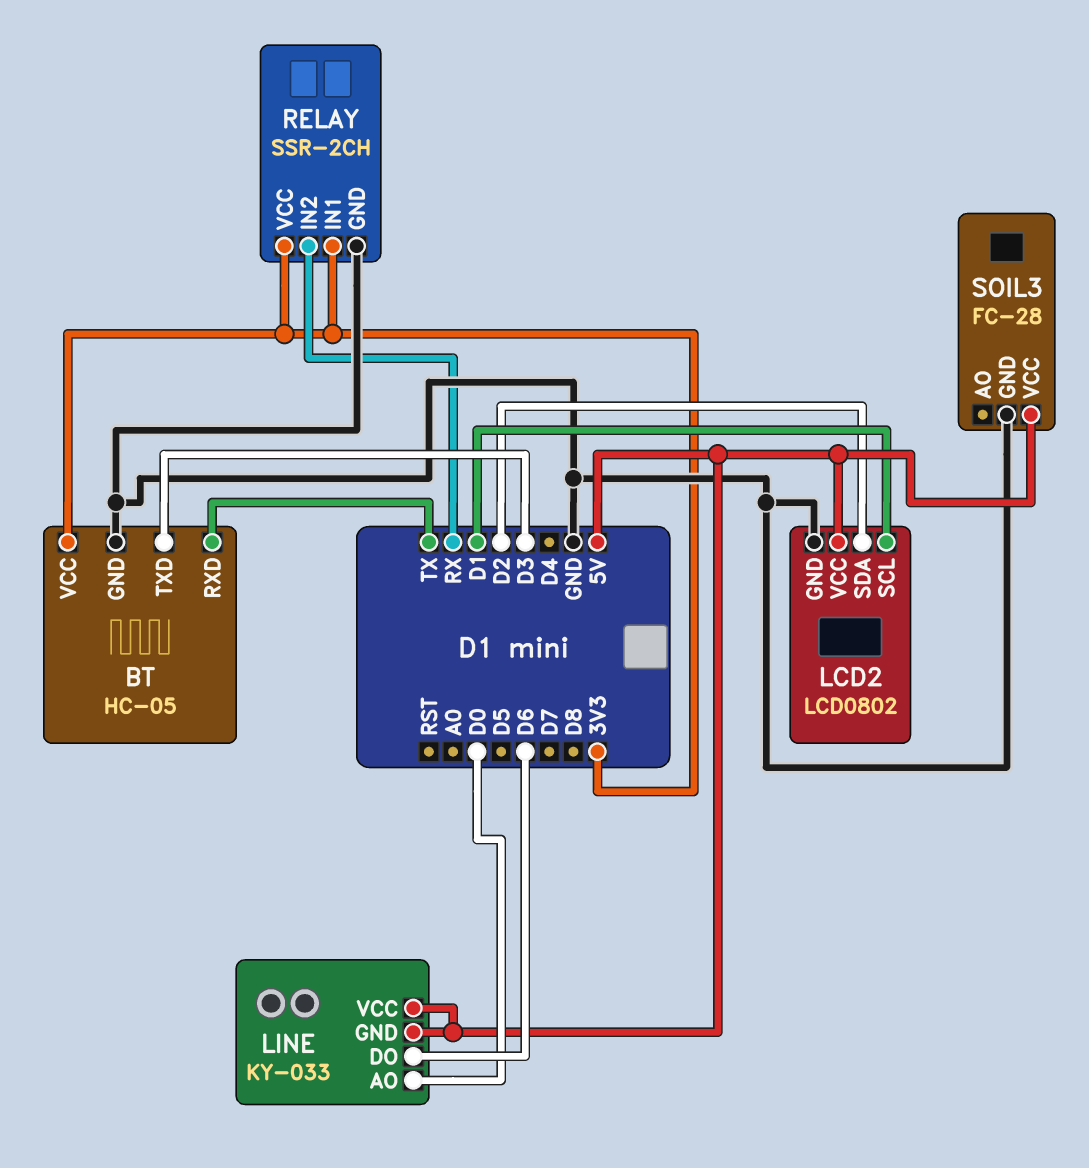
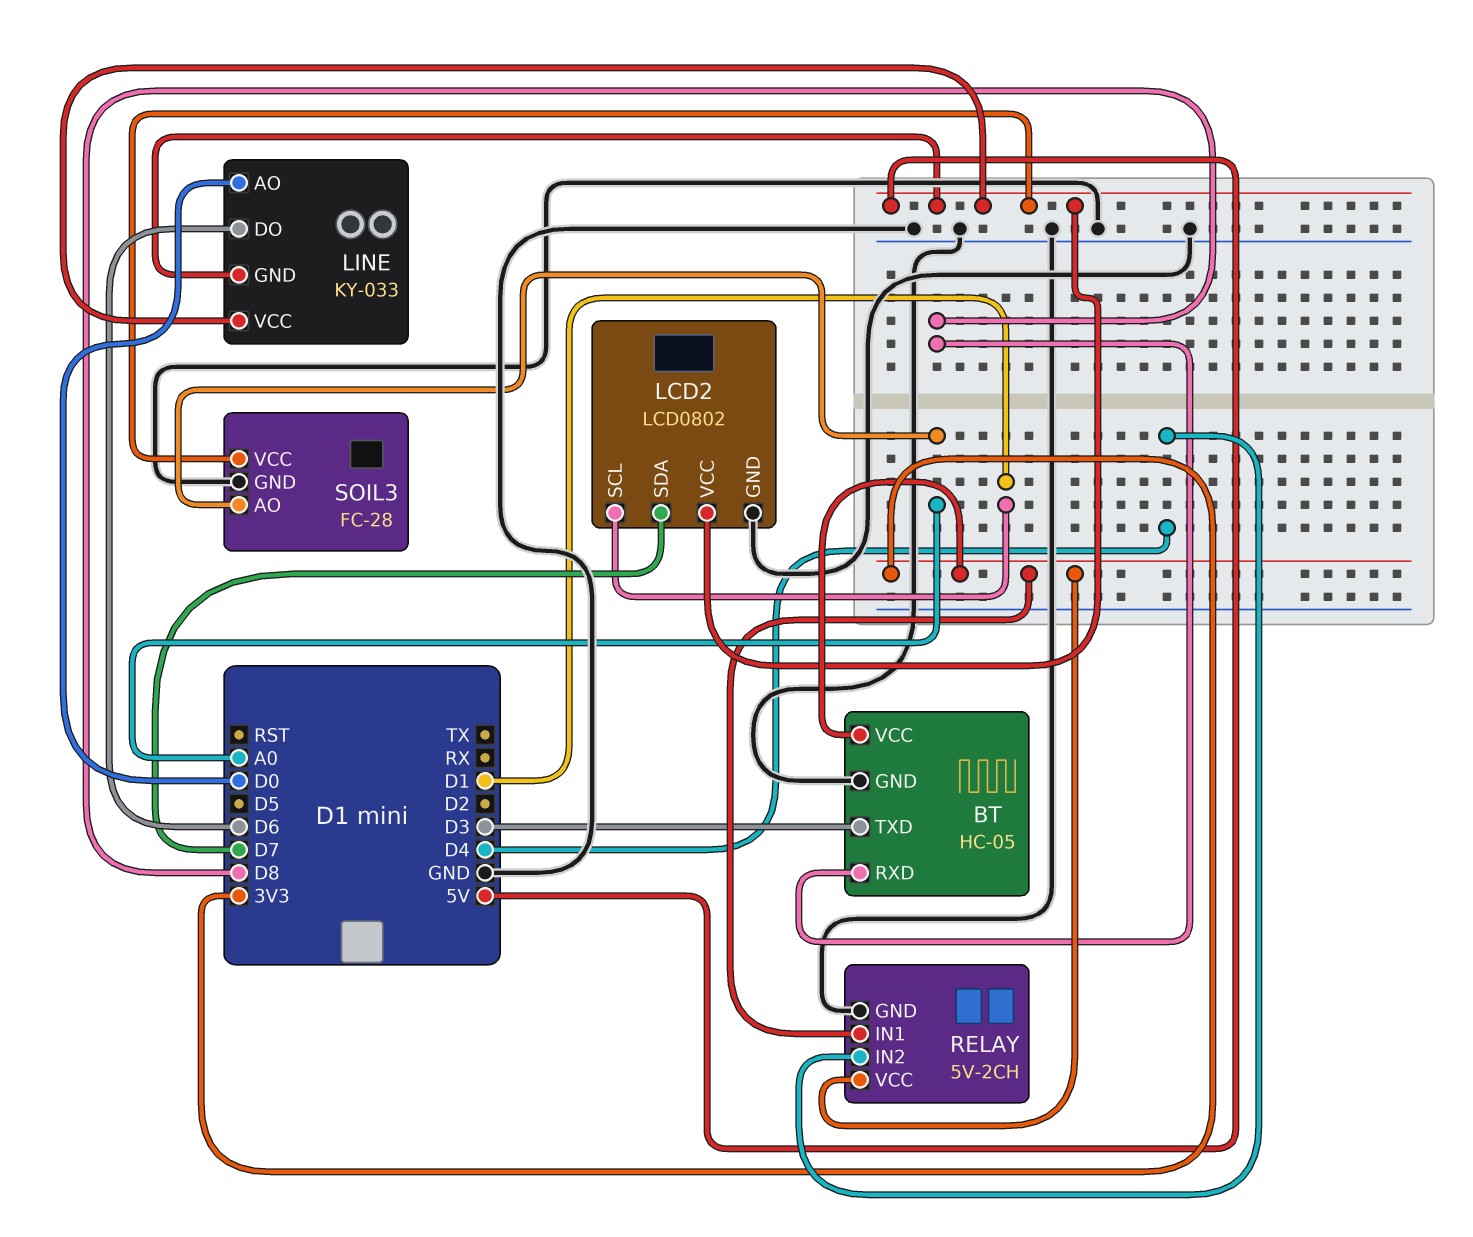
BT pin RXD: TX -> D8
LCD2 pin SDA: D2 -> D7
RELAY: SSR-2CH -> 5V-2CH
RELAY pin IN2: RX -> D4
SOIL3 pin AO: none -> A0

